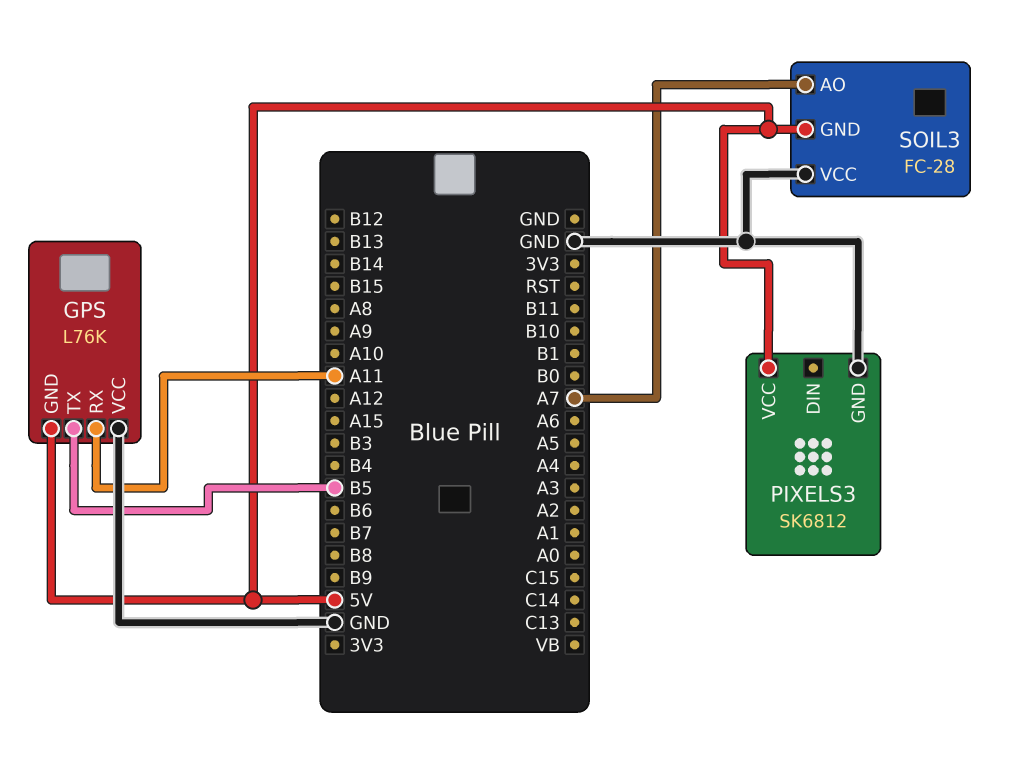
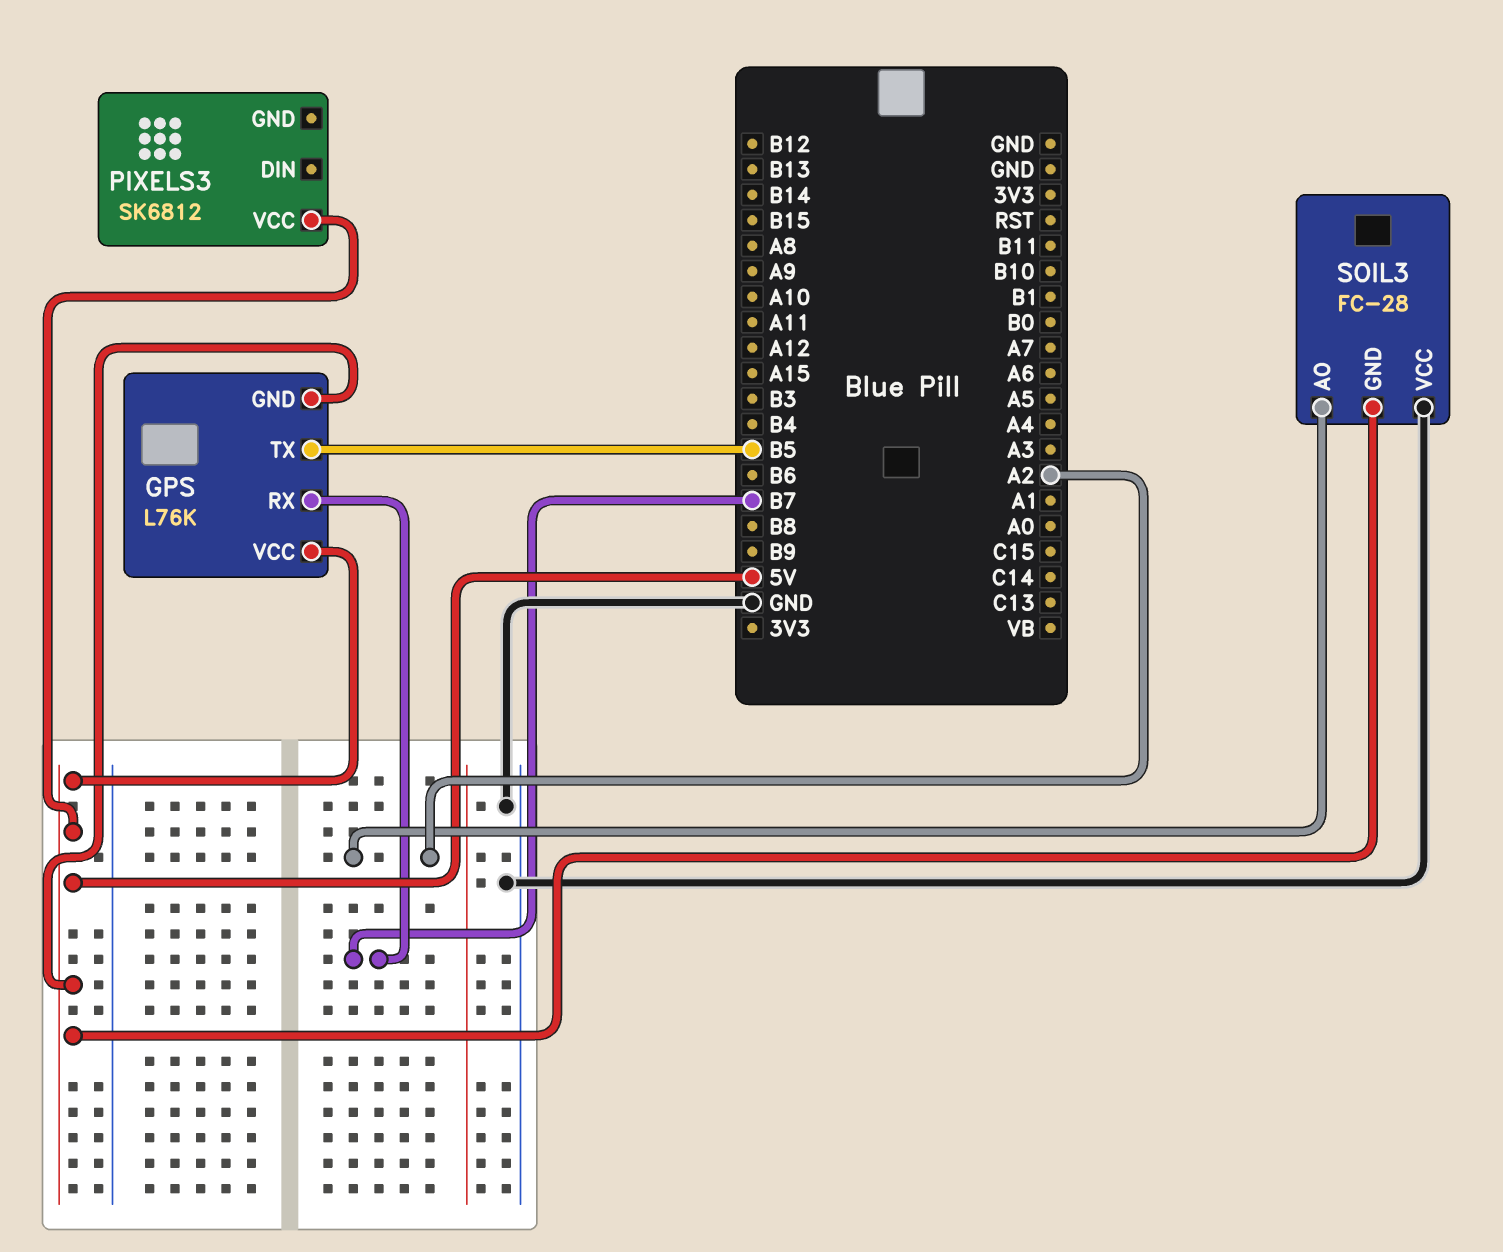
GPS pin RX: A11 -> B7
GPS pin VCC: GND -> 5V
PIXELS3 pin GND: GND -> none
SOIL3 pin AO: A7 -> A2

